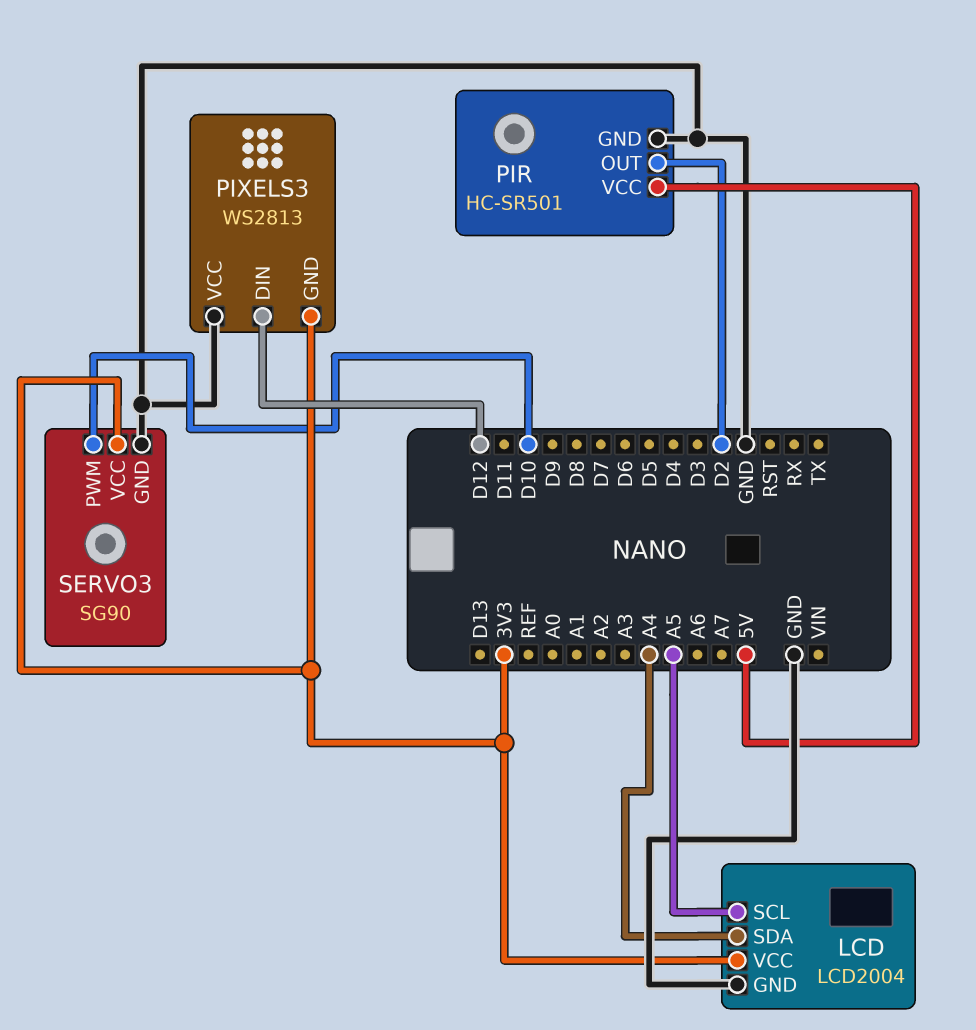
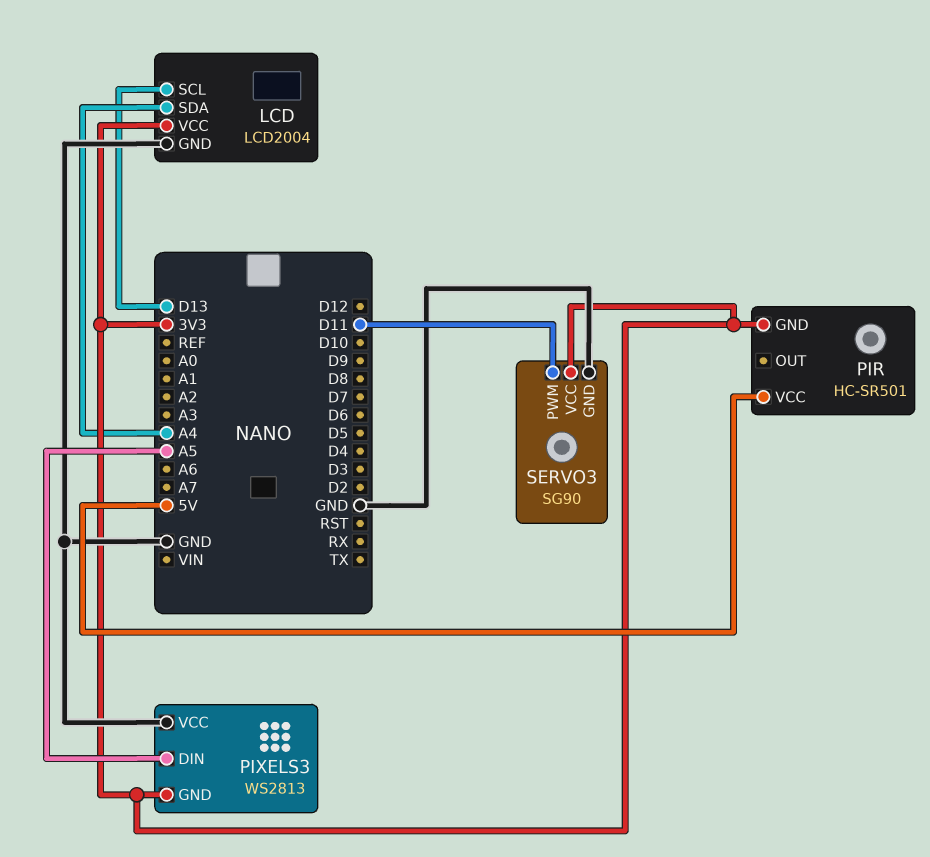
LCD pin SCL: A5 -> D13
PIR pin GND: GND -> 3V3
PIR pin OUT: D2 -> none
PIXELS3 pin DIN: D12 -> A5
SERVO3 pin PWM: D10 -> D11

